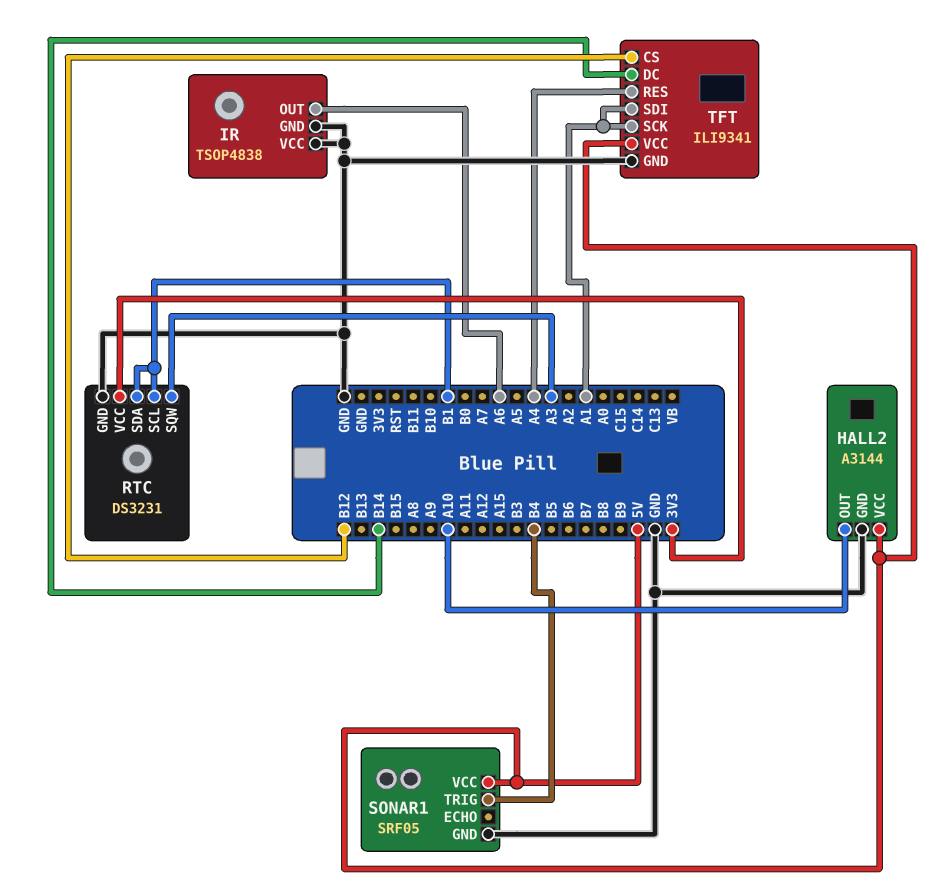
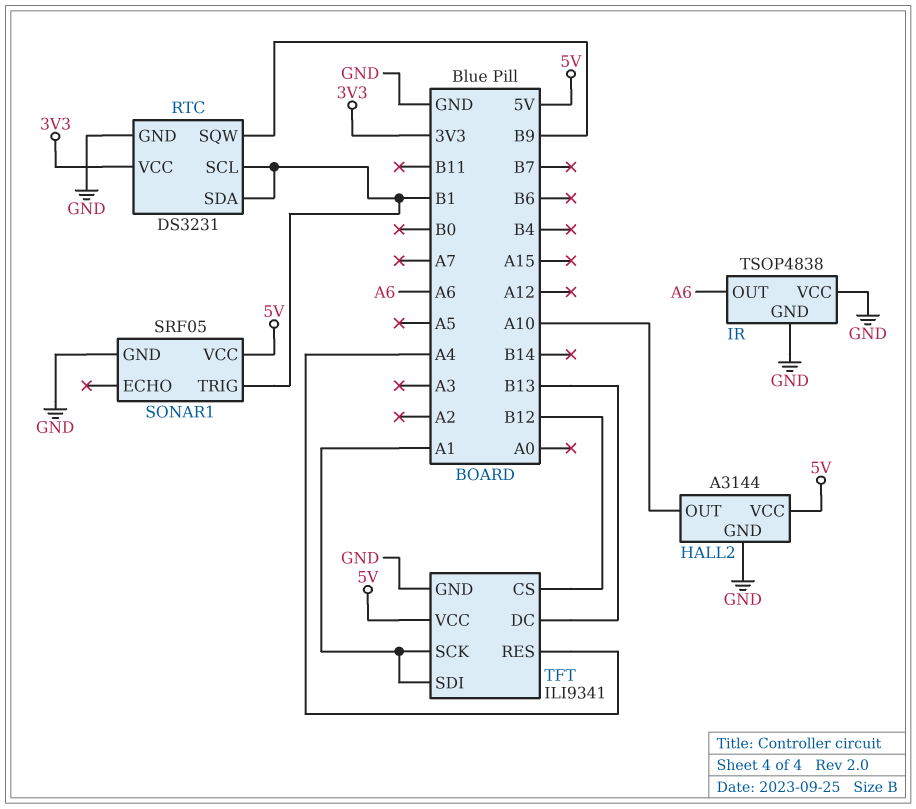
RTC pin SQW: A3 -> B9
SONAR1 pin TRIG: B4 -> B1
TFT pin DC: B14 -> B13

